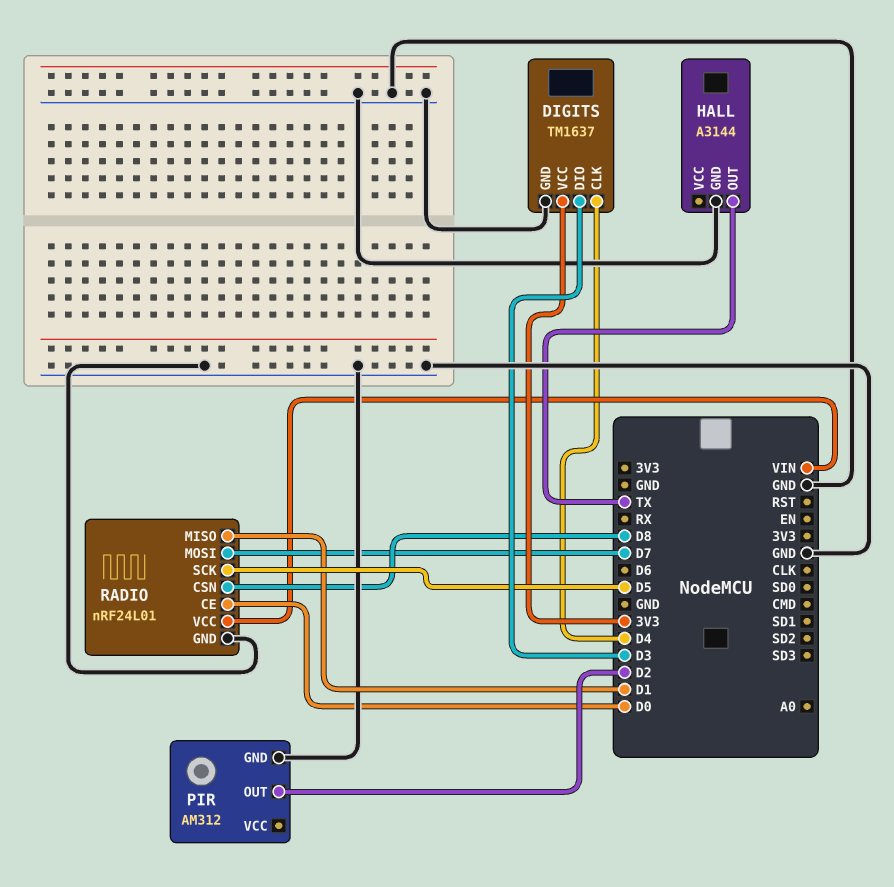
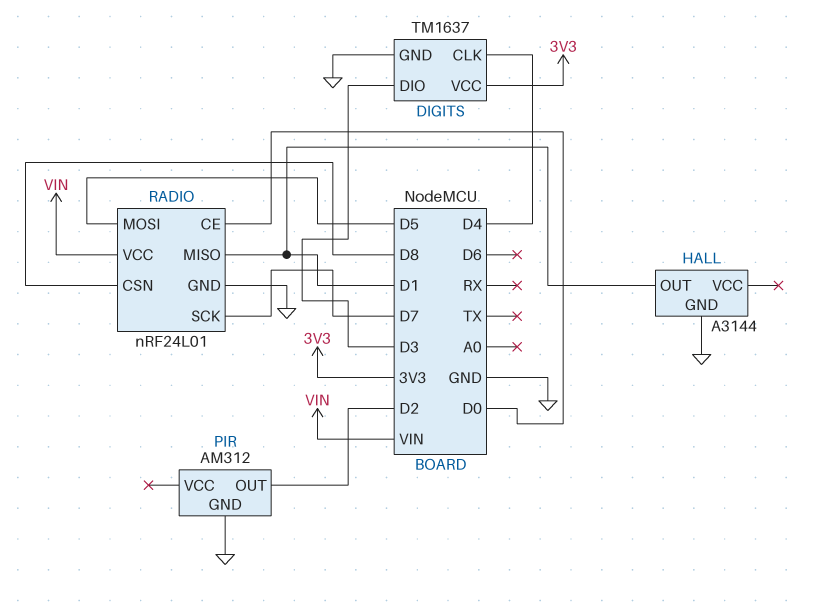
HALL pin OUT: TX -> D1
RADIO pin MOSI: D7 -> D5
RADIO pin SCK: D5 -> D7

